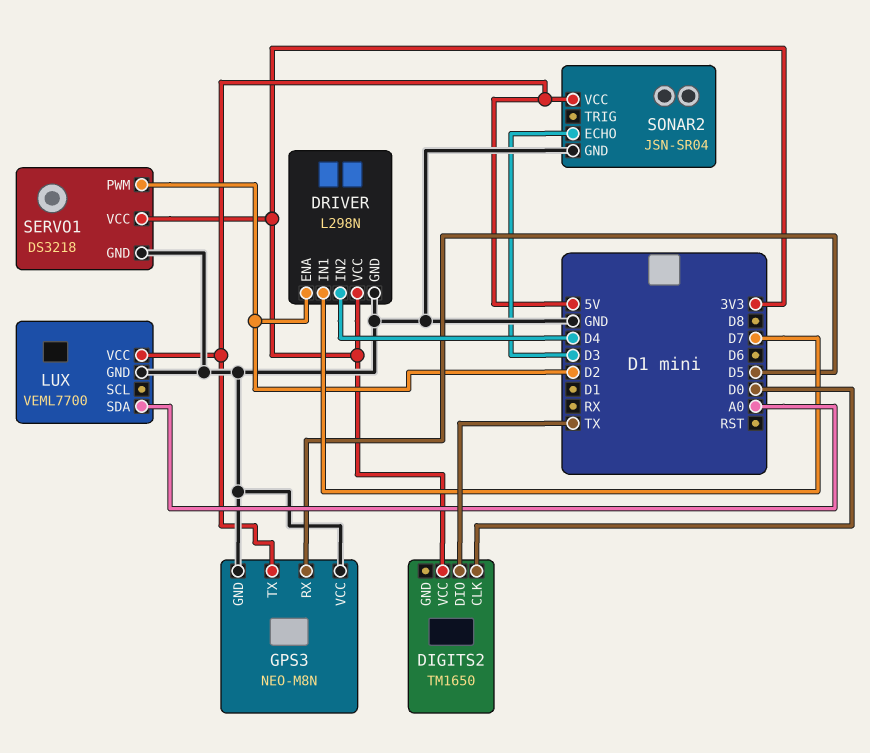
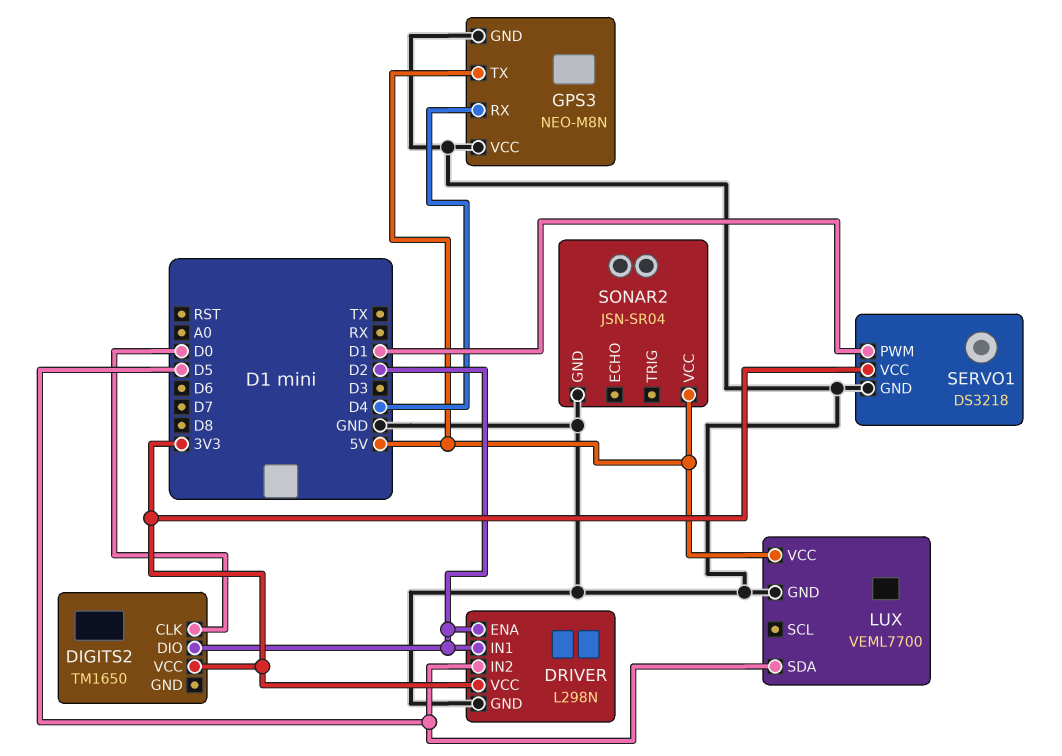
DIGITS2 pin DIO: TX -> D2
DRIVER pin IN1: D7 -> D2
DRIVER pin IN2: D4 -> D5
GPS3 pin RX: D5 -> D4
LUX pin SDA: A0 -> D5
SERVO1 pin PWM: D2 -> D1
SONAR2 pin ECHO: D3 -> none

